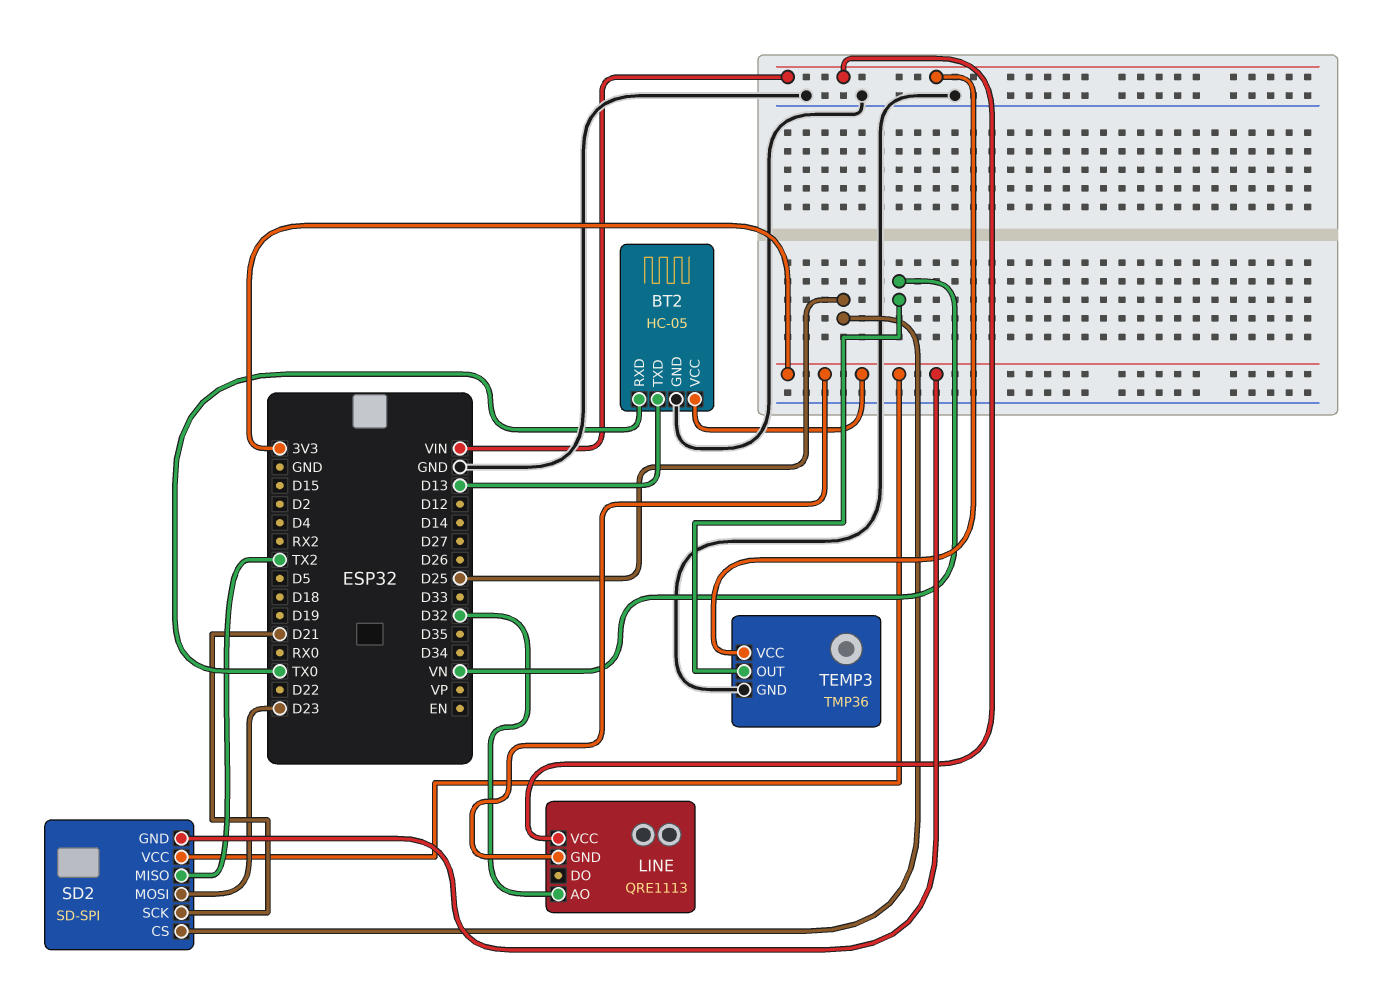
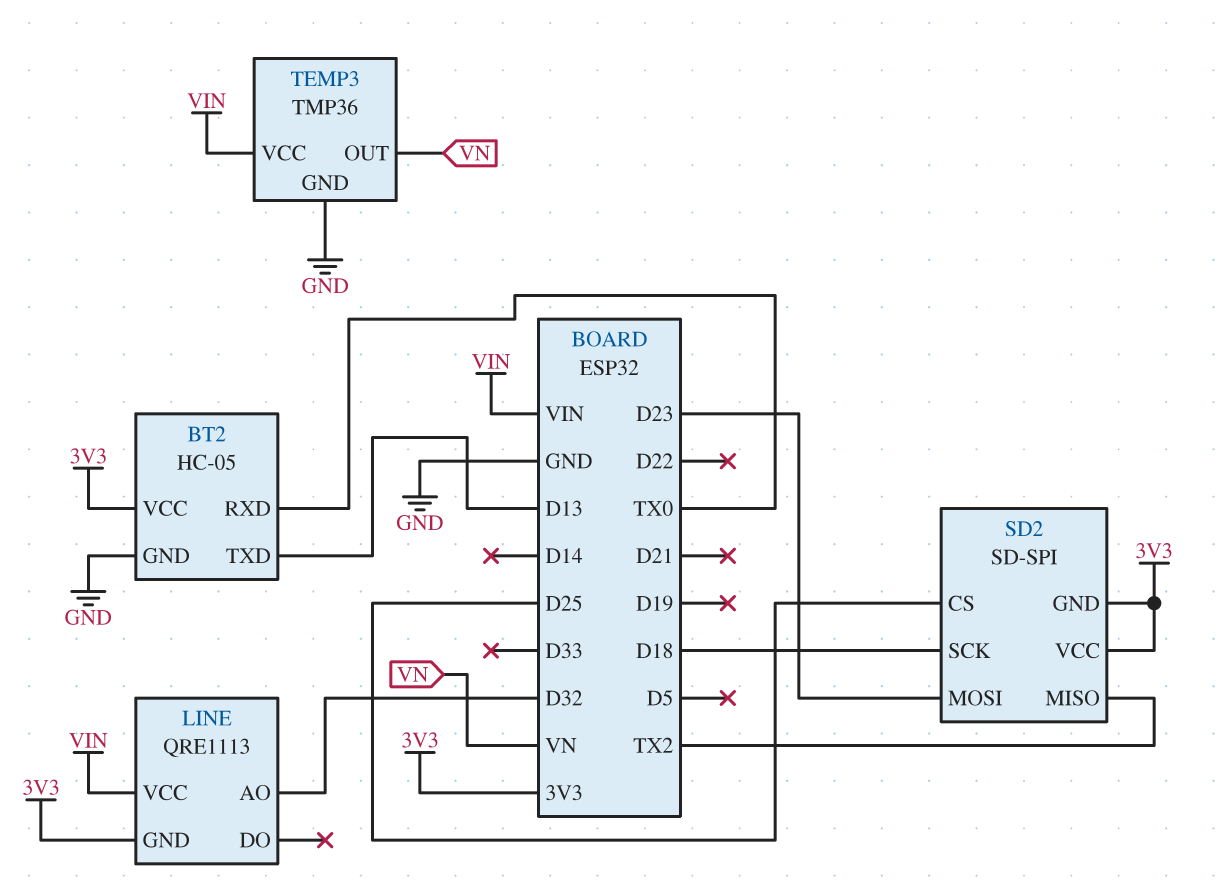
SD2 pin SCK: D21 -> D18

